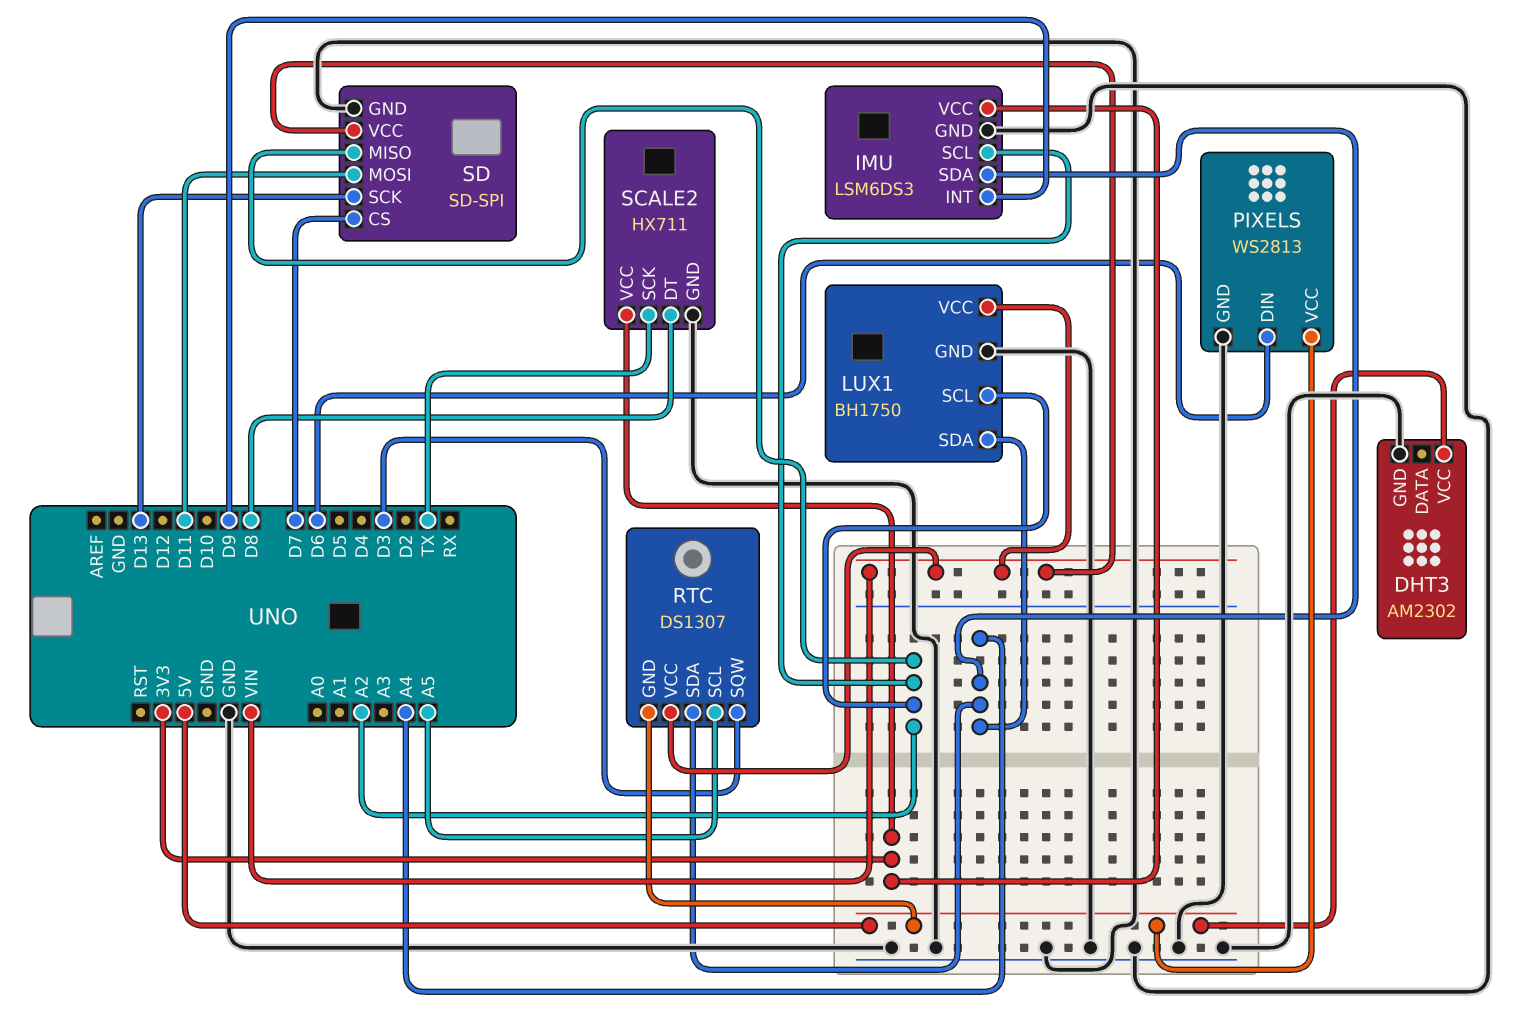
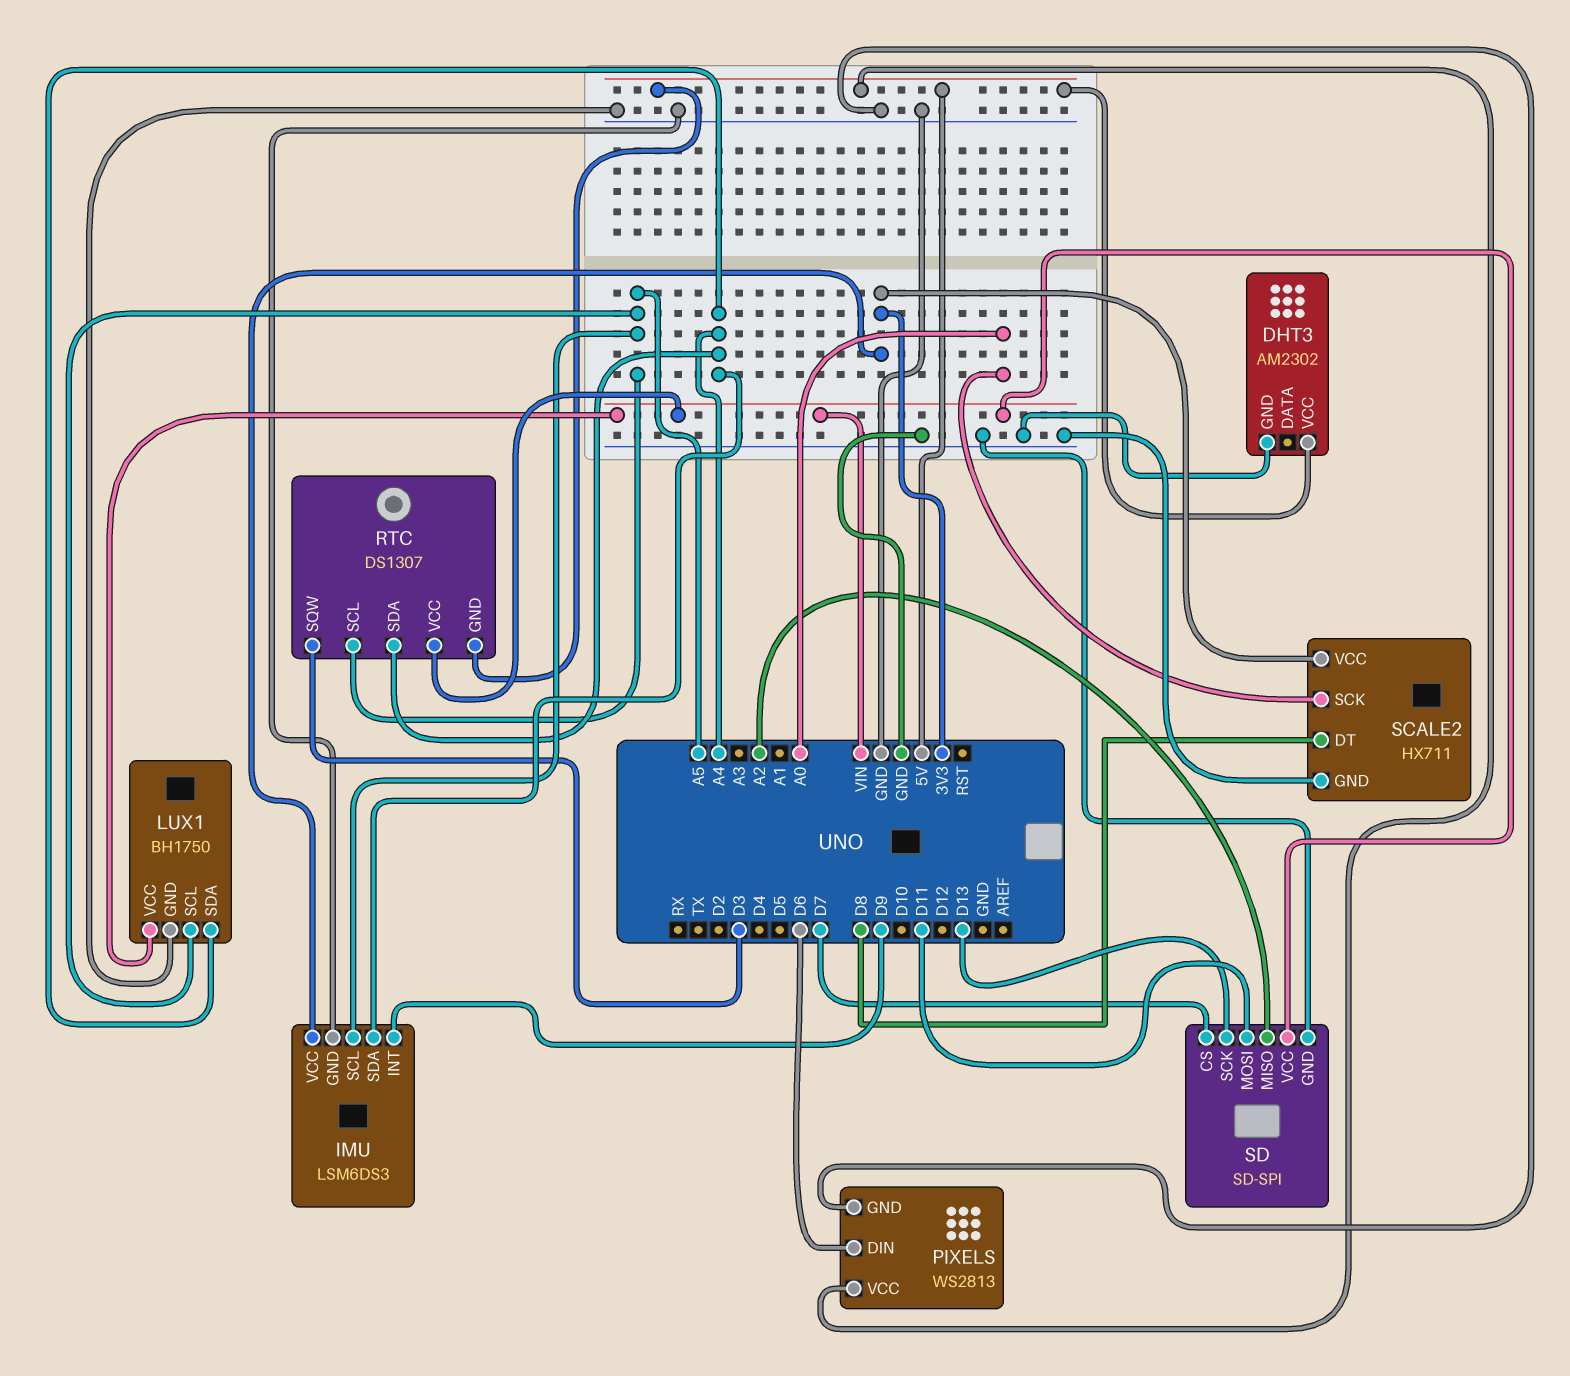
IMU pin SCL: A2 -> A5
LUX1 pin SCL: A2 -> A5
SCALE2 pin SCK: TX -> A0

